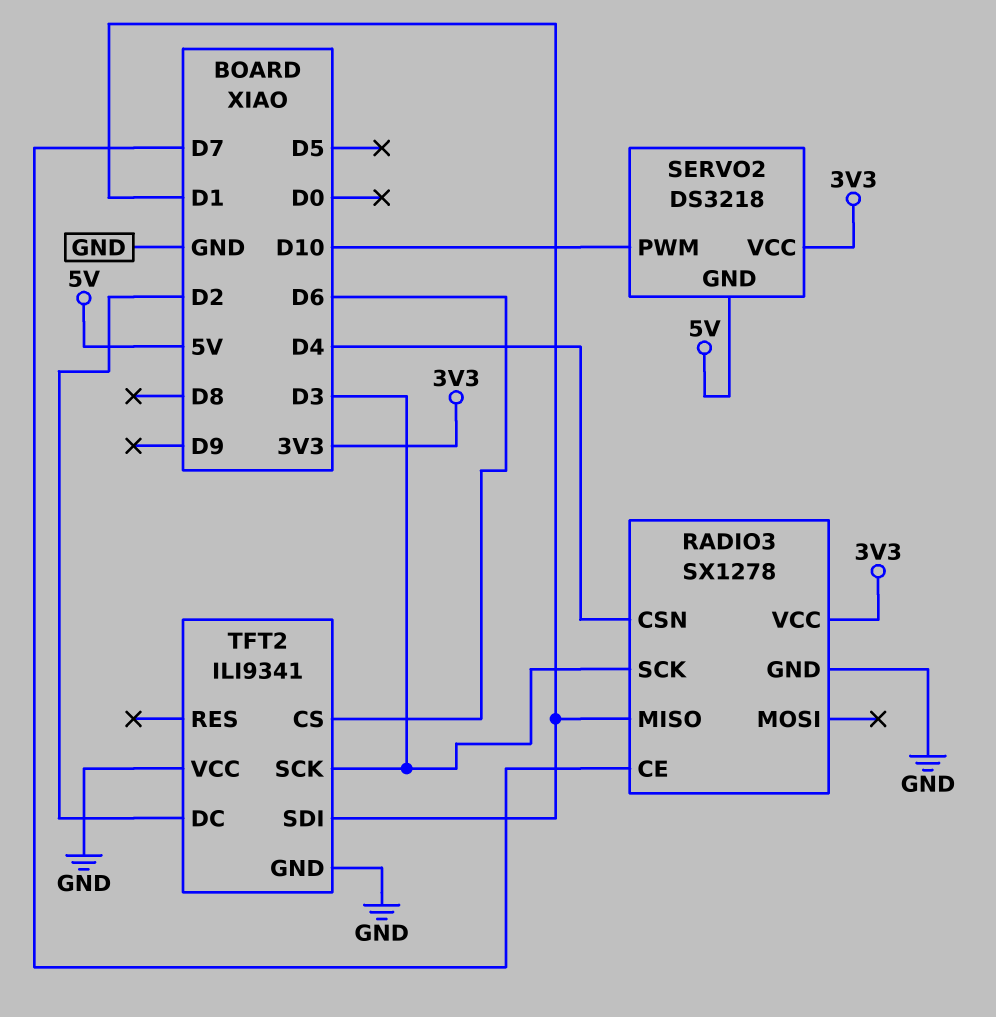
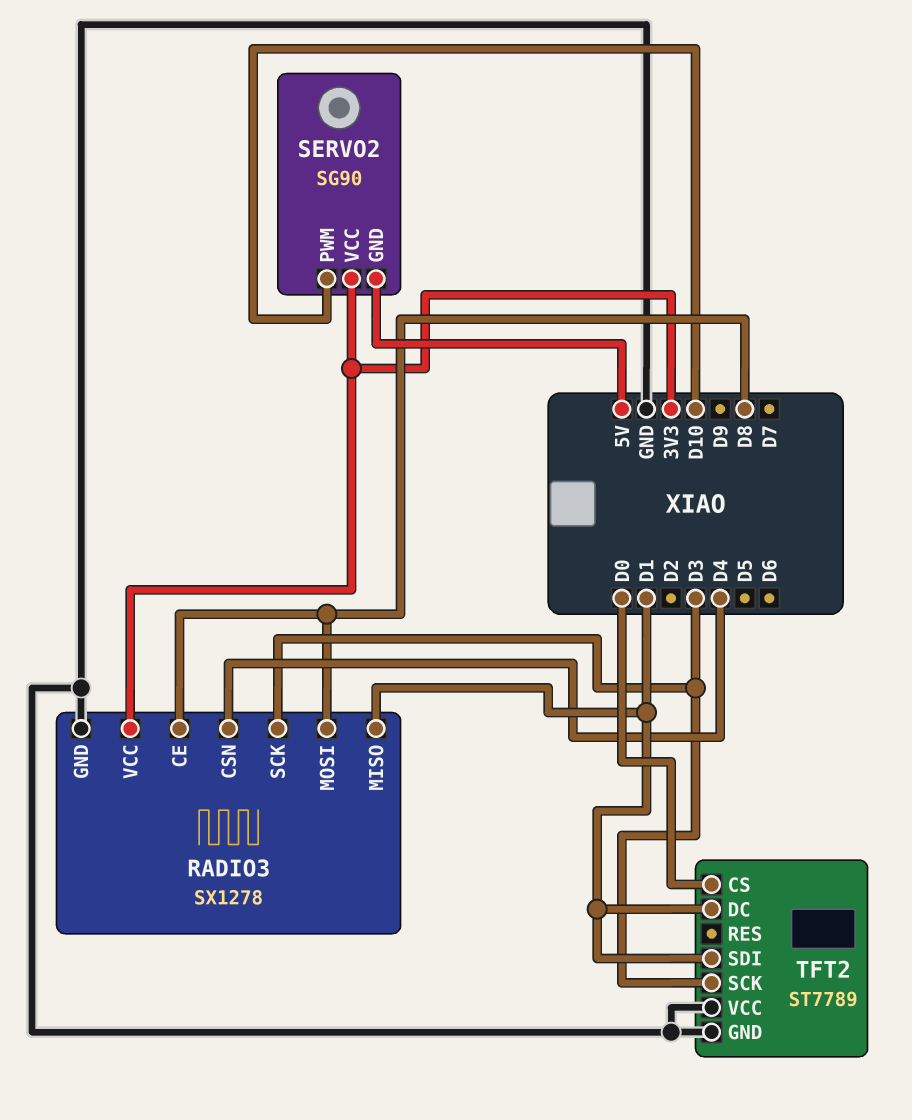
RADIO3 pin CE: D7 -> D8
RADIO3 pin MOSI: none -> D8
SERVO2: DS3218 -> SG90
TFT2: ILI9341 -> ST7789
TFT2 pin CS: D6 -> D0
TFT2 pin DC: D2 -> D1

